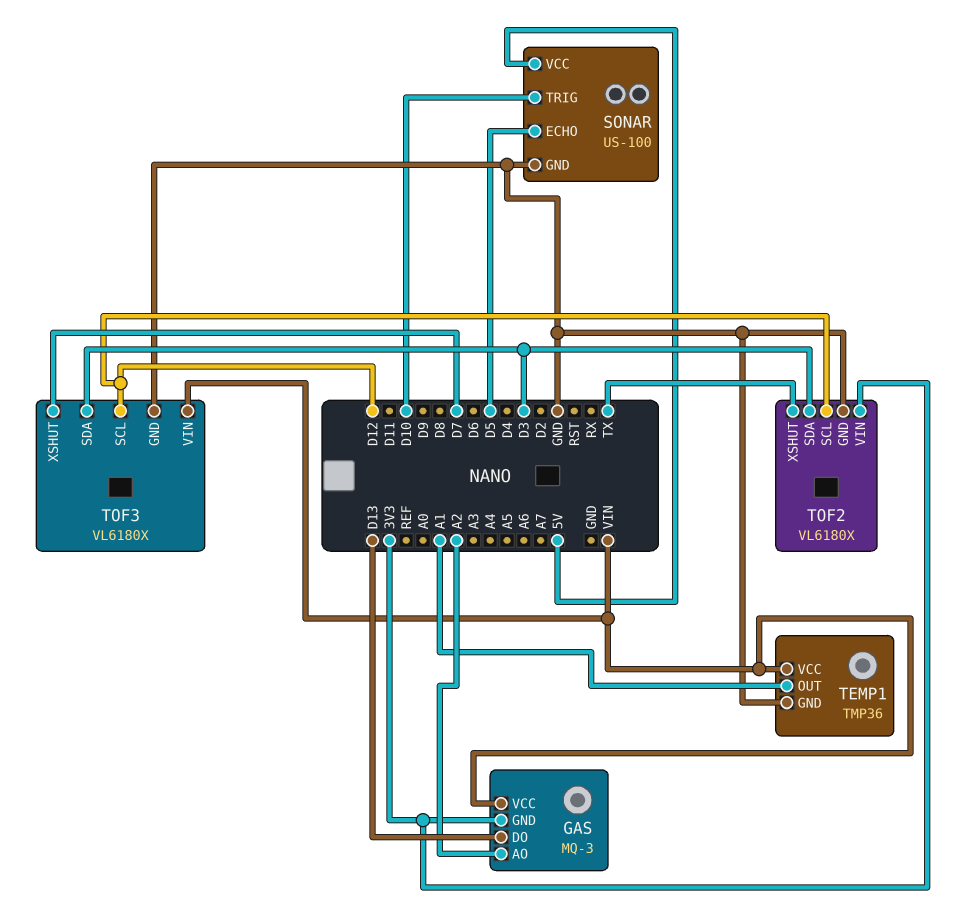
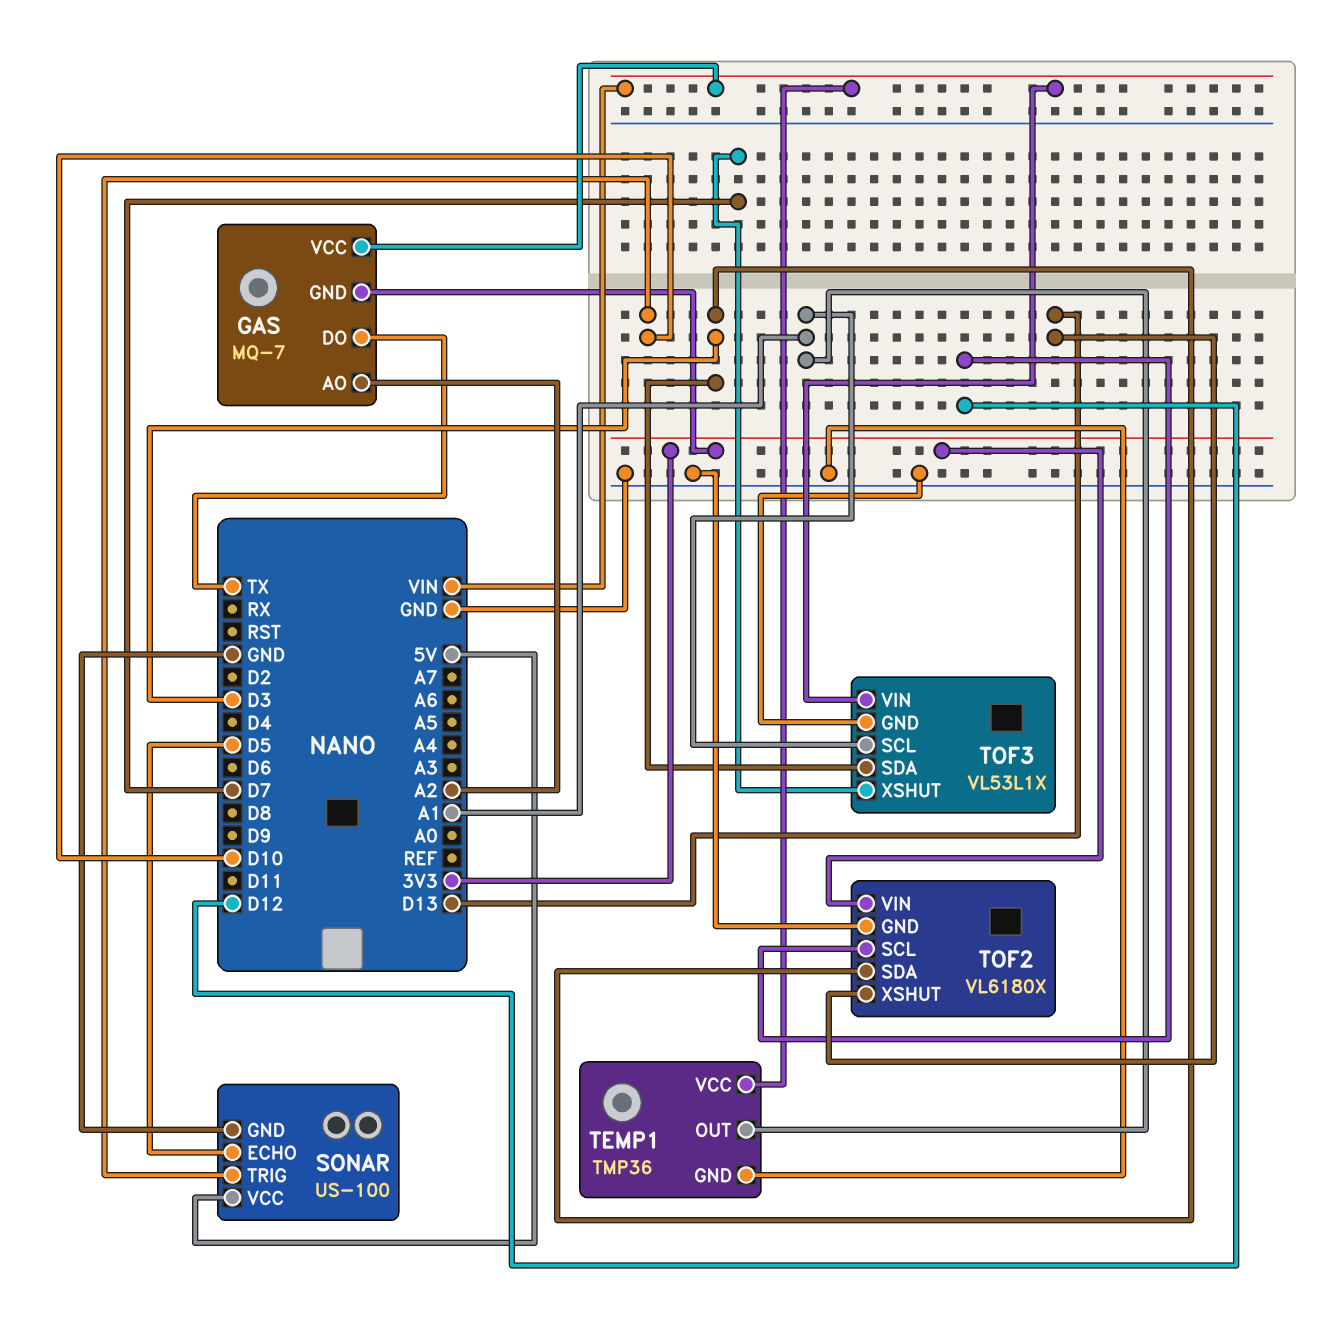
GAS: MQ-3 -> MQ-7
GAS pin DO: D13 -> TX
TOF2 pin XSHUT: TX -> D13
TOF3: VL6180X -> VL53L1X
TOF3 pin SCL: D12 -> A1

